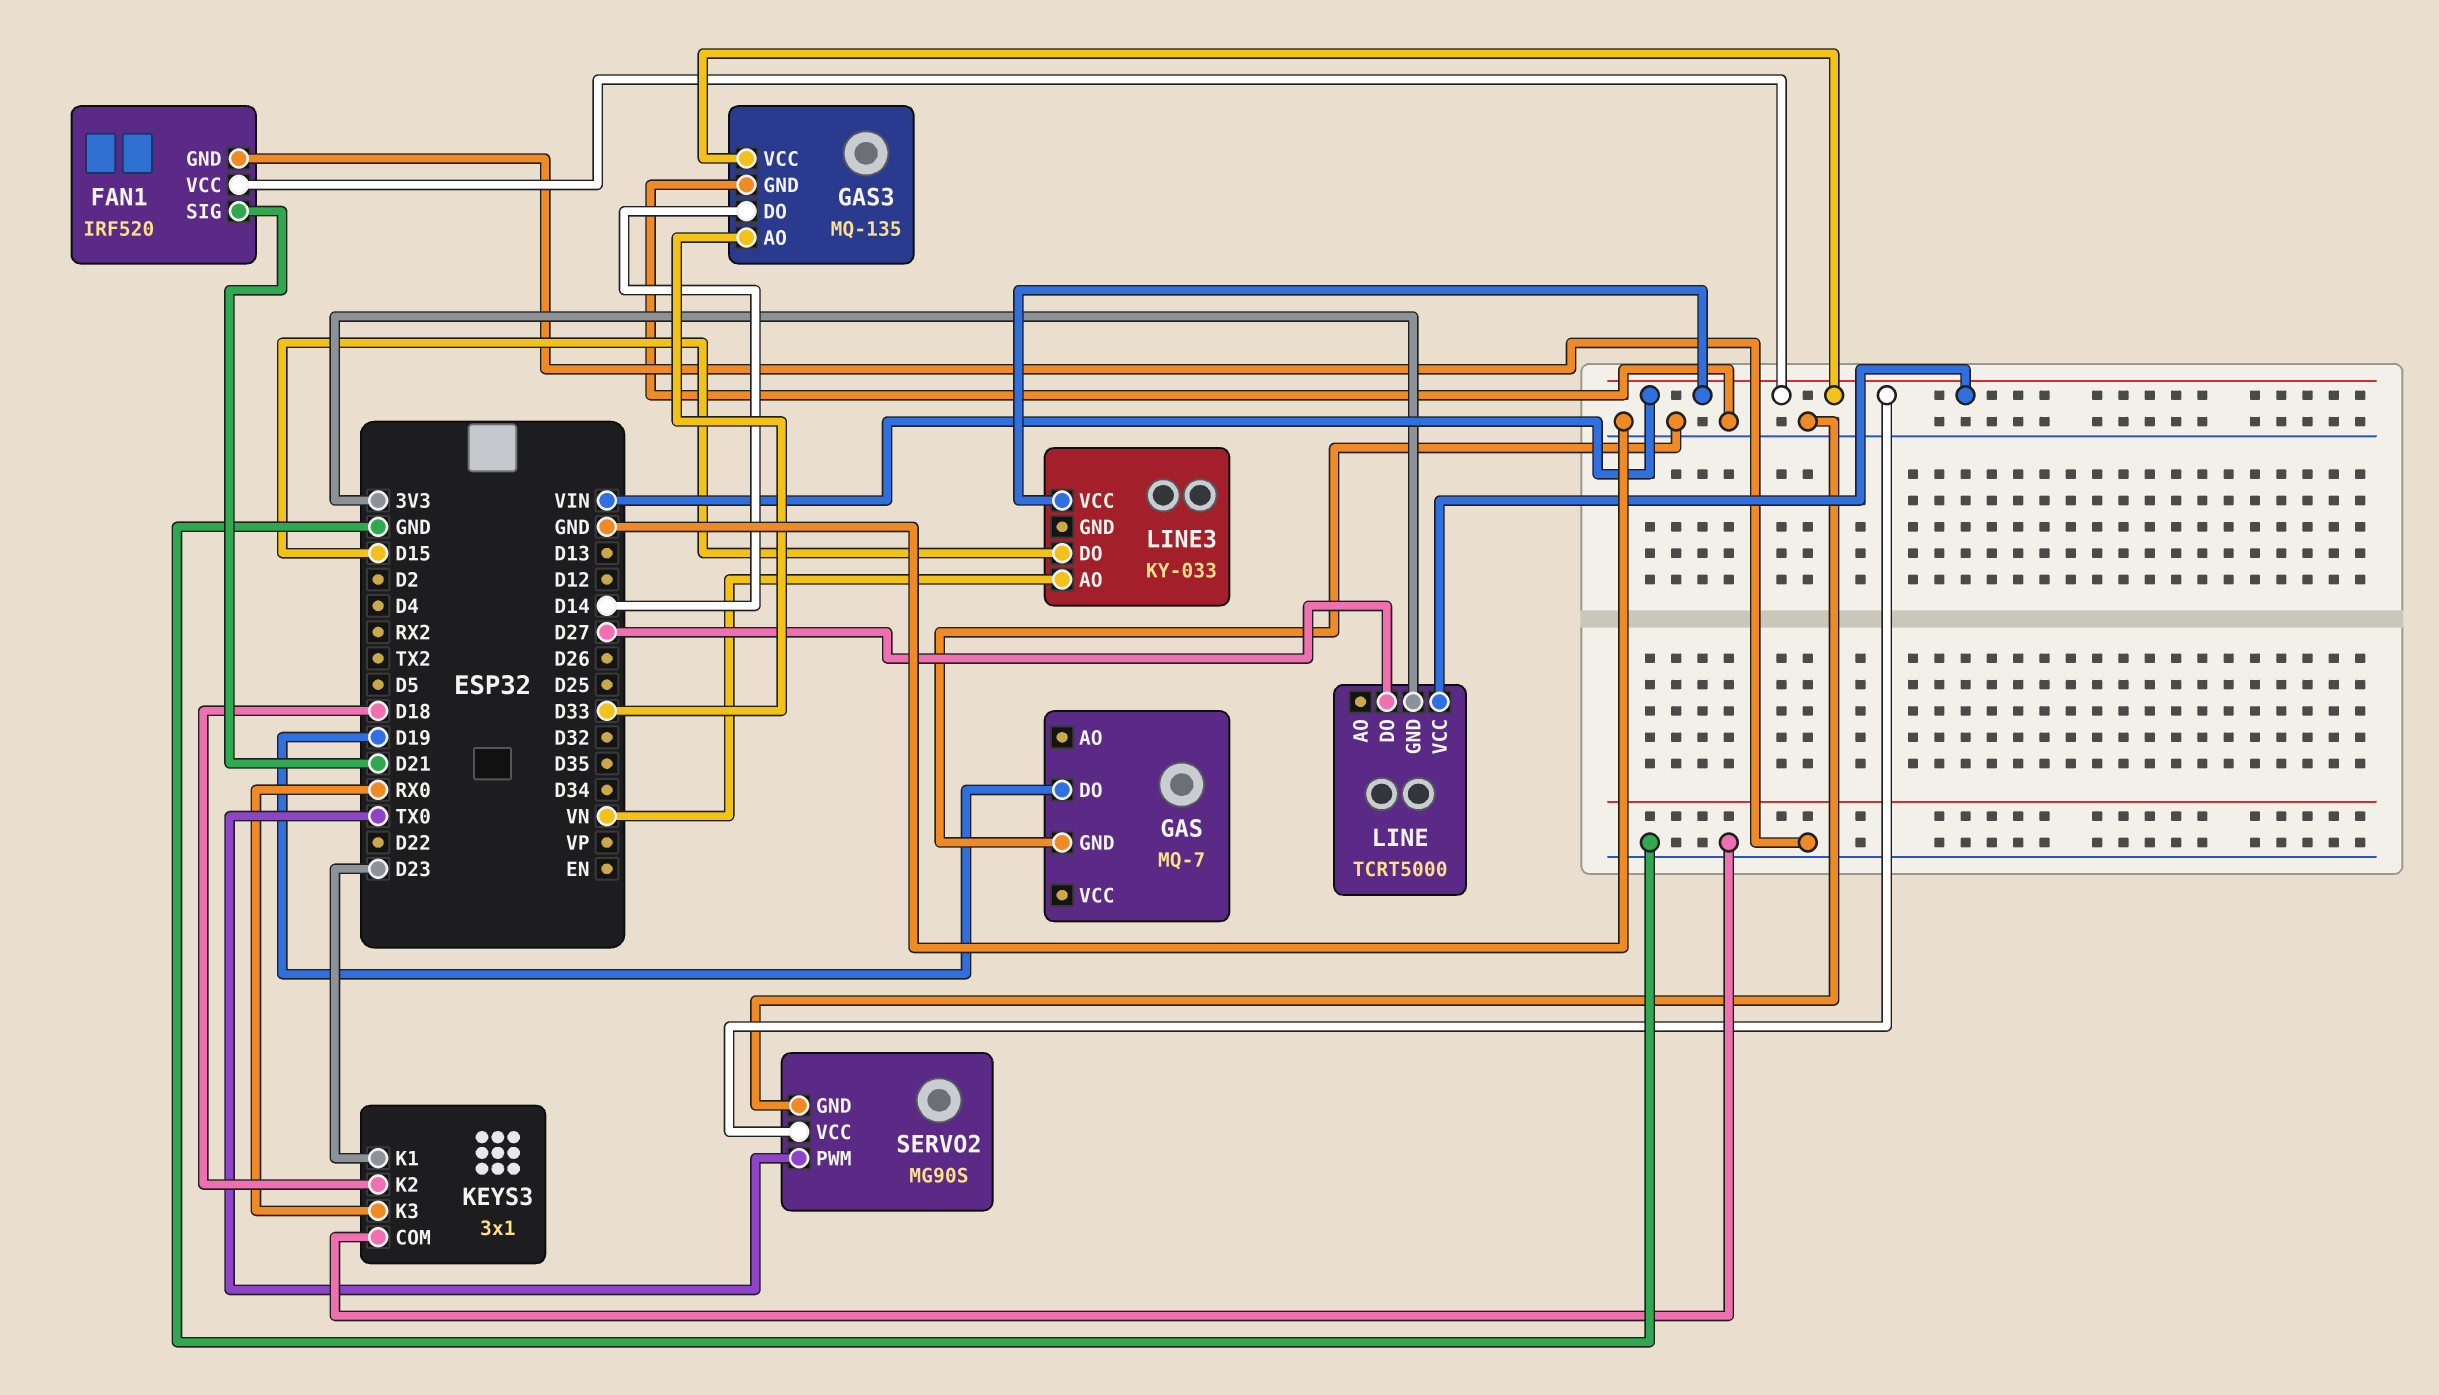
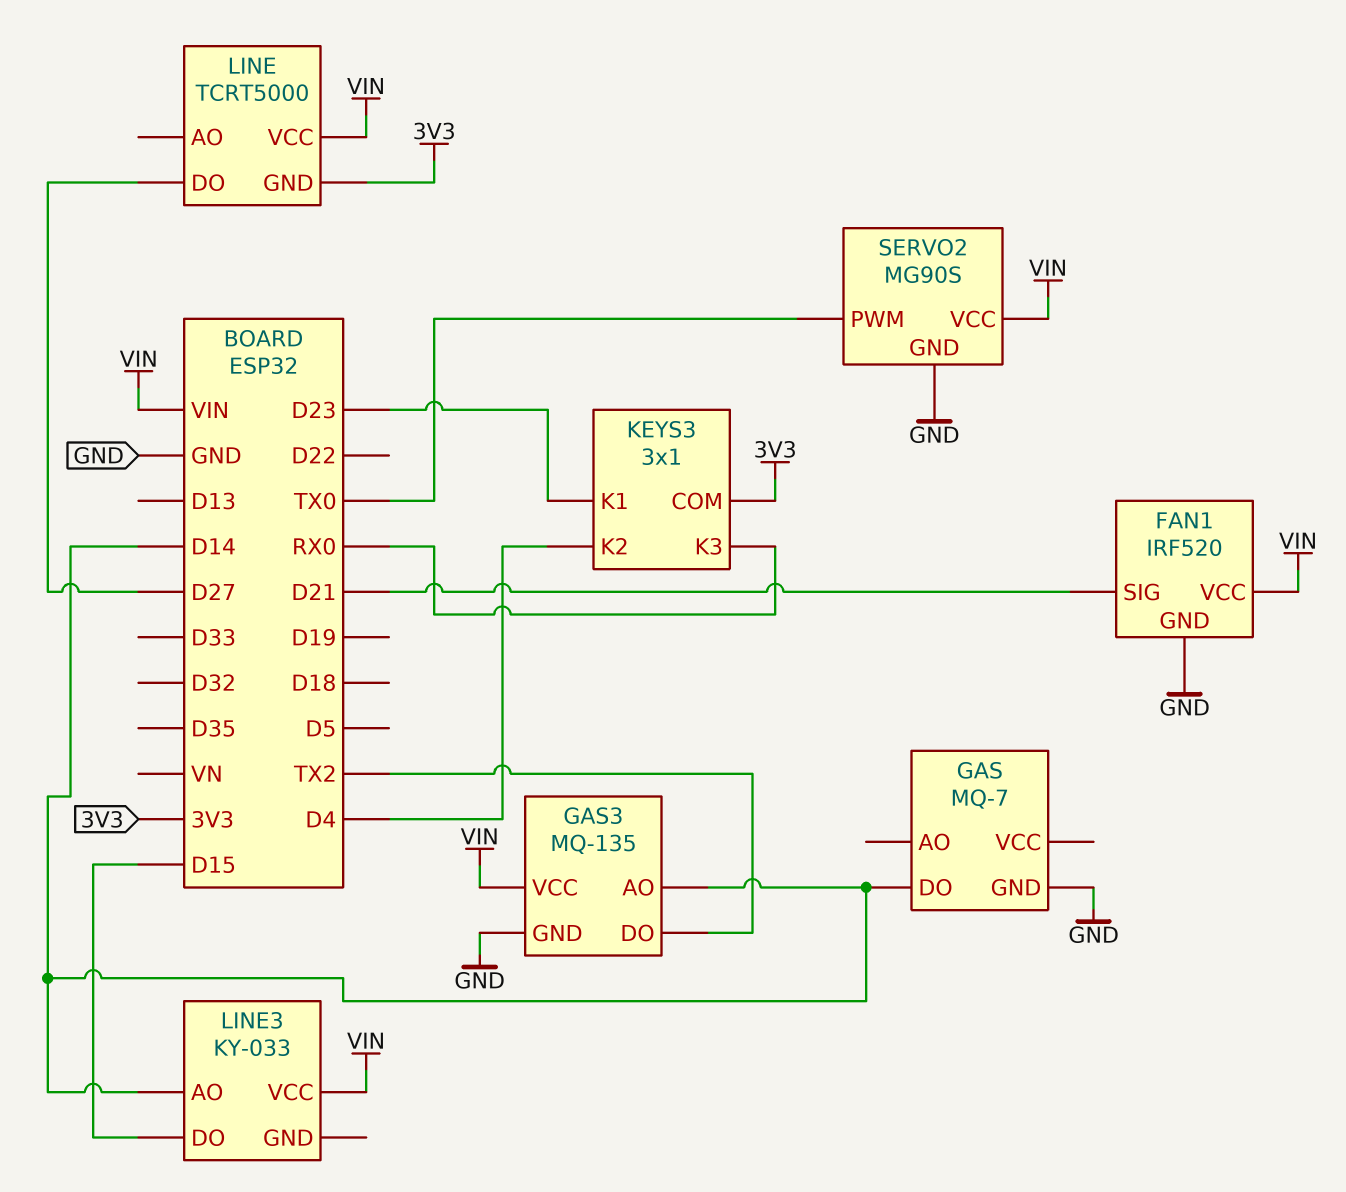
GAS pin DO: D19 -> D14
GAS3 pin AO: D33 -> D14
GAS3 pin DO: D14 -> TX2
KEYS3 pin COM: GND -> 3V3
KEYS3 pin K2: D18 -> D4
LINE3 pin AO: VN -> D14

